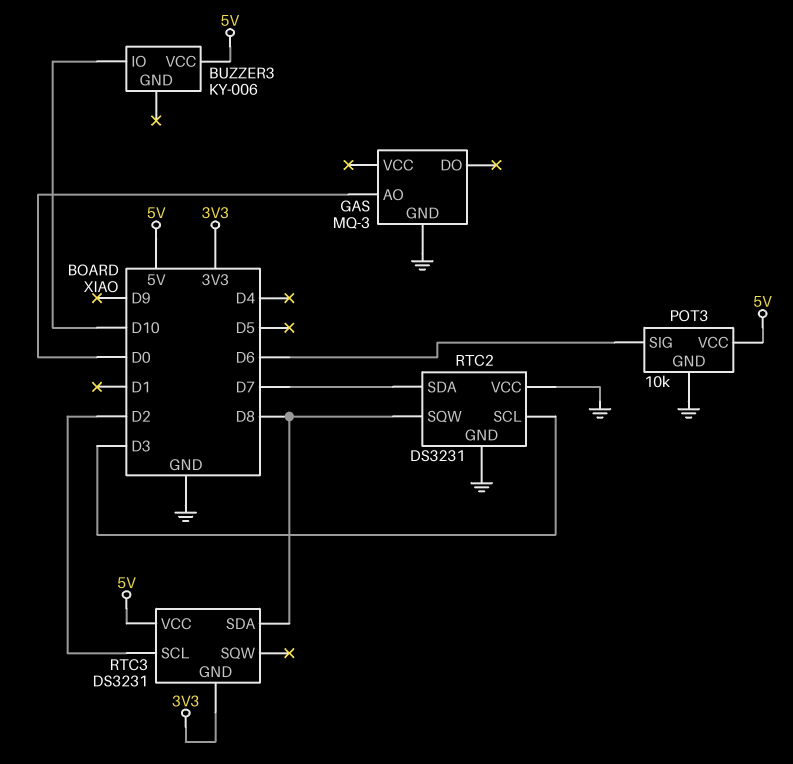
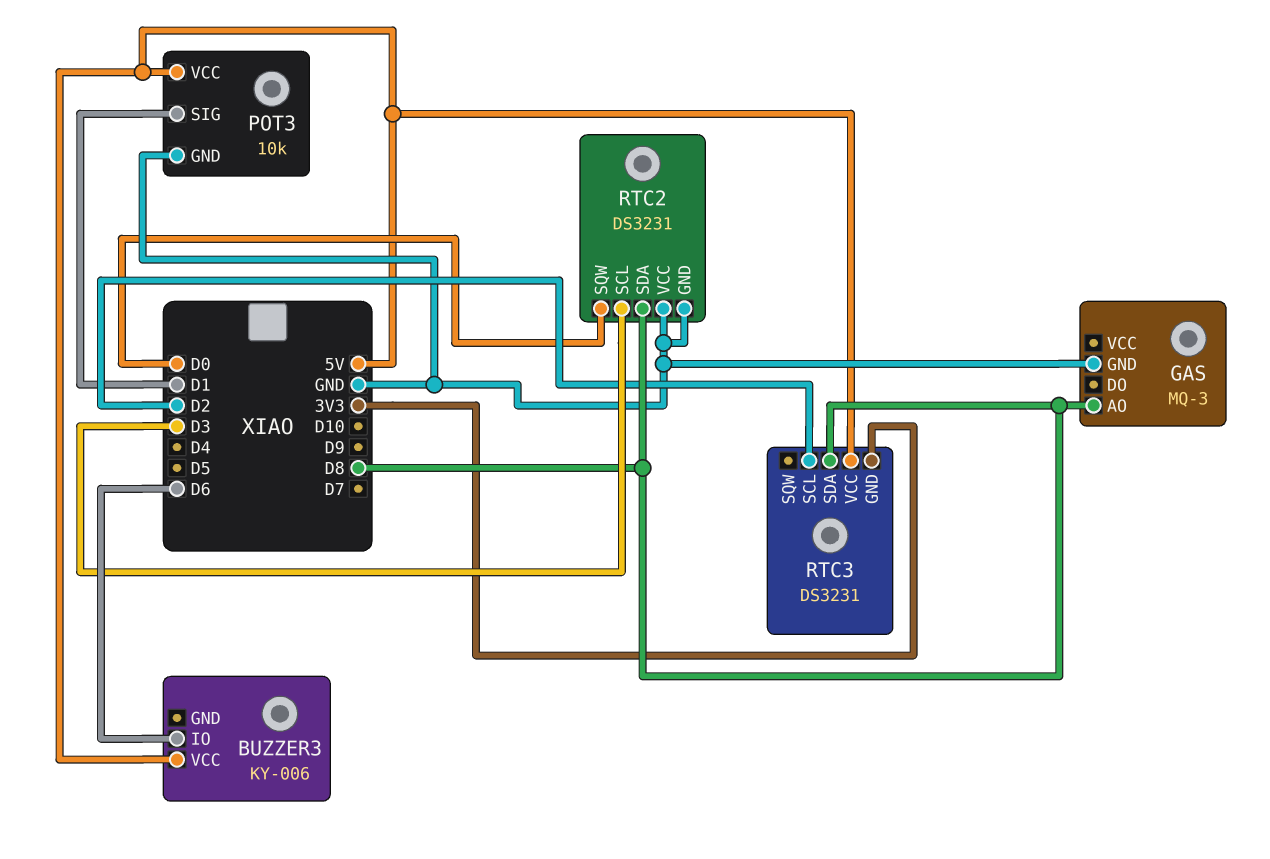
BUZZER3 pin IO: D10 -> D6
GAS pin AO: D0 -> D8
POT3 pin SIG: D6 -> D1
RTC2 pin SDA: D7 -> D8
RTC2 pin SQW: D8 -> D0

